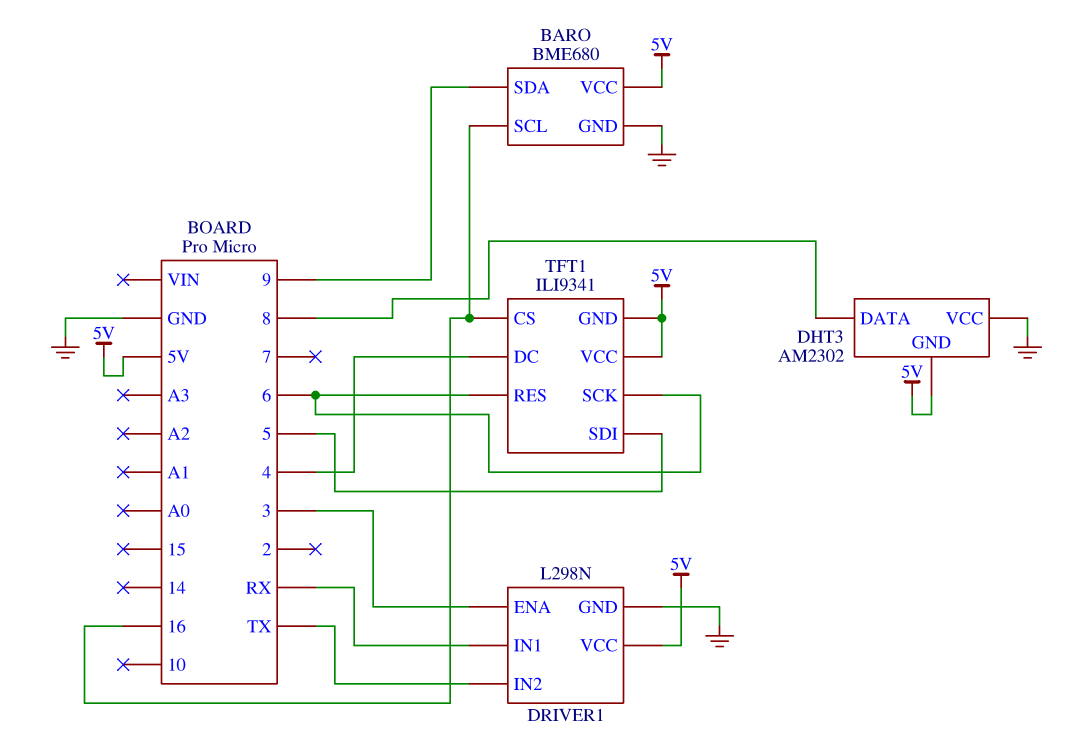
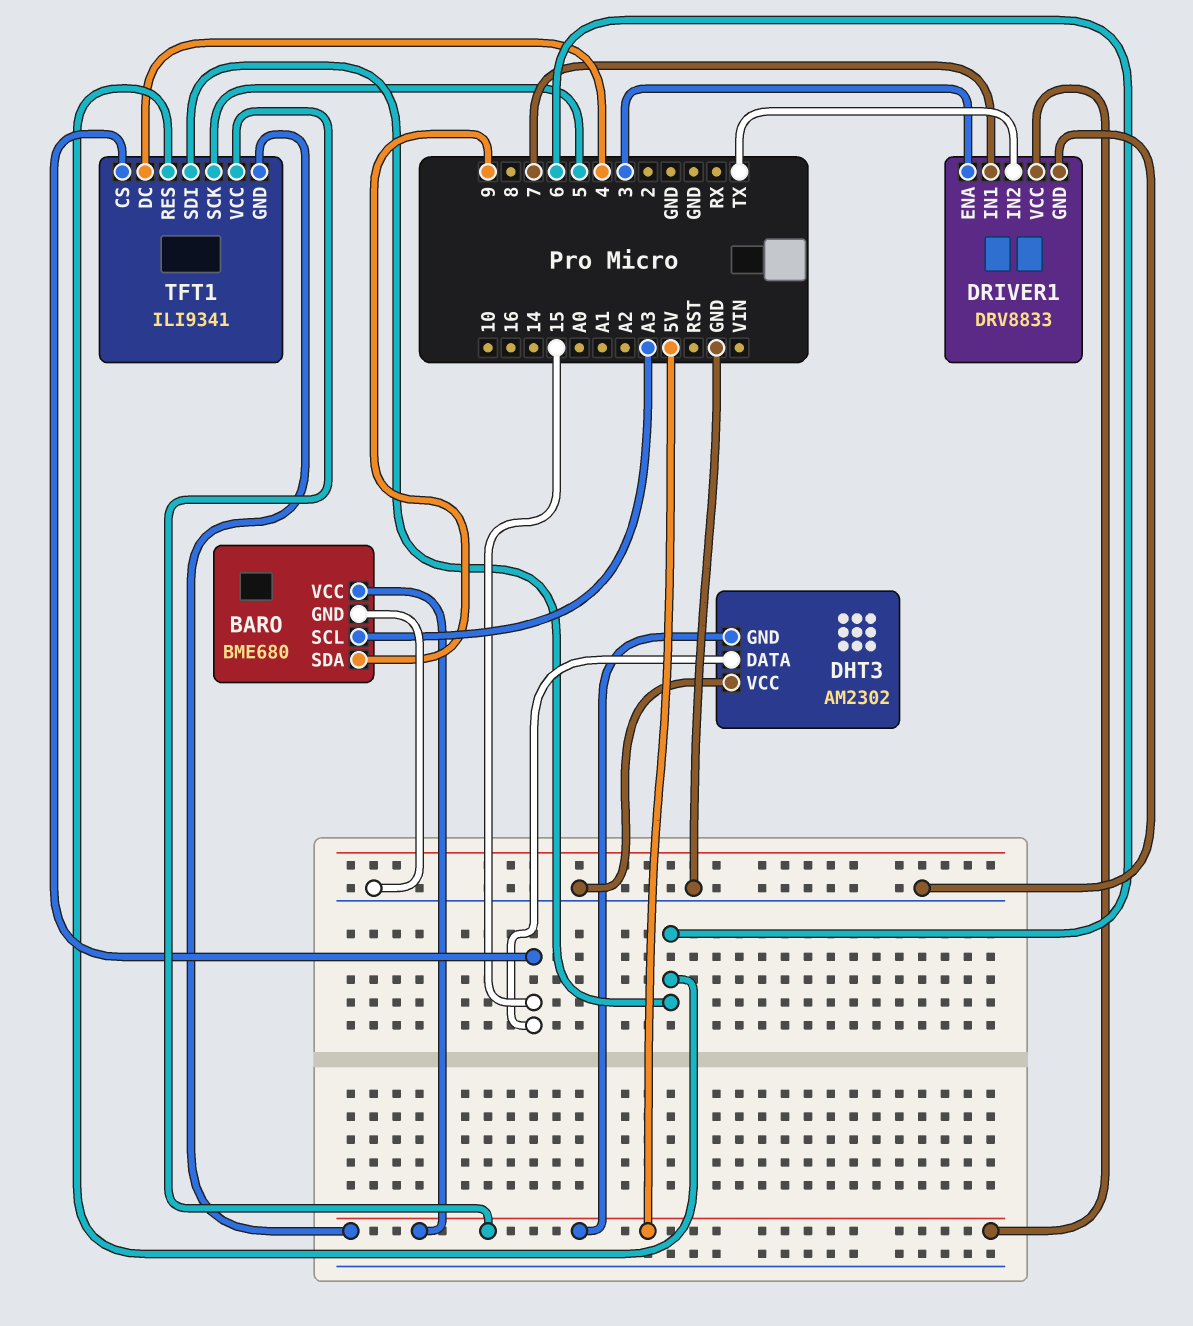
BARO pin SCL: 16 -> A3
DHT3 pin DATA: 8 -> 15
DRIVER1: L298N -> DRV8833
DRIVER1 pin IN1: RX -> 7
TFT1 pin CS: 16 -> 15
TFT1 pin SCK: 6 -> 5
TFT1 pin SDI: 5 -> 6

